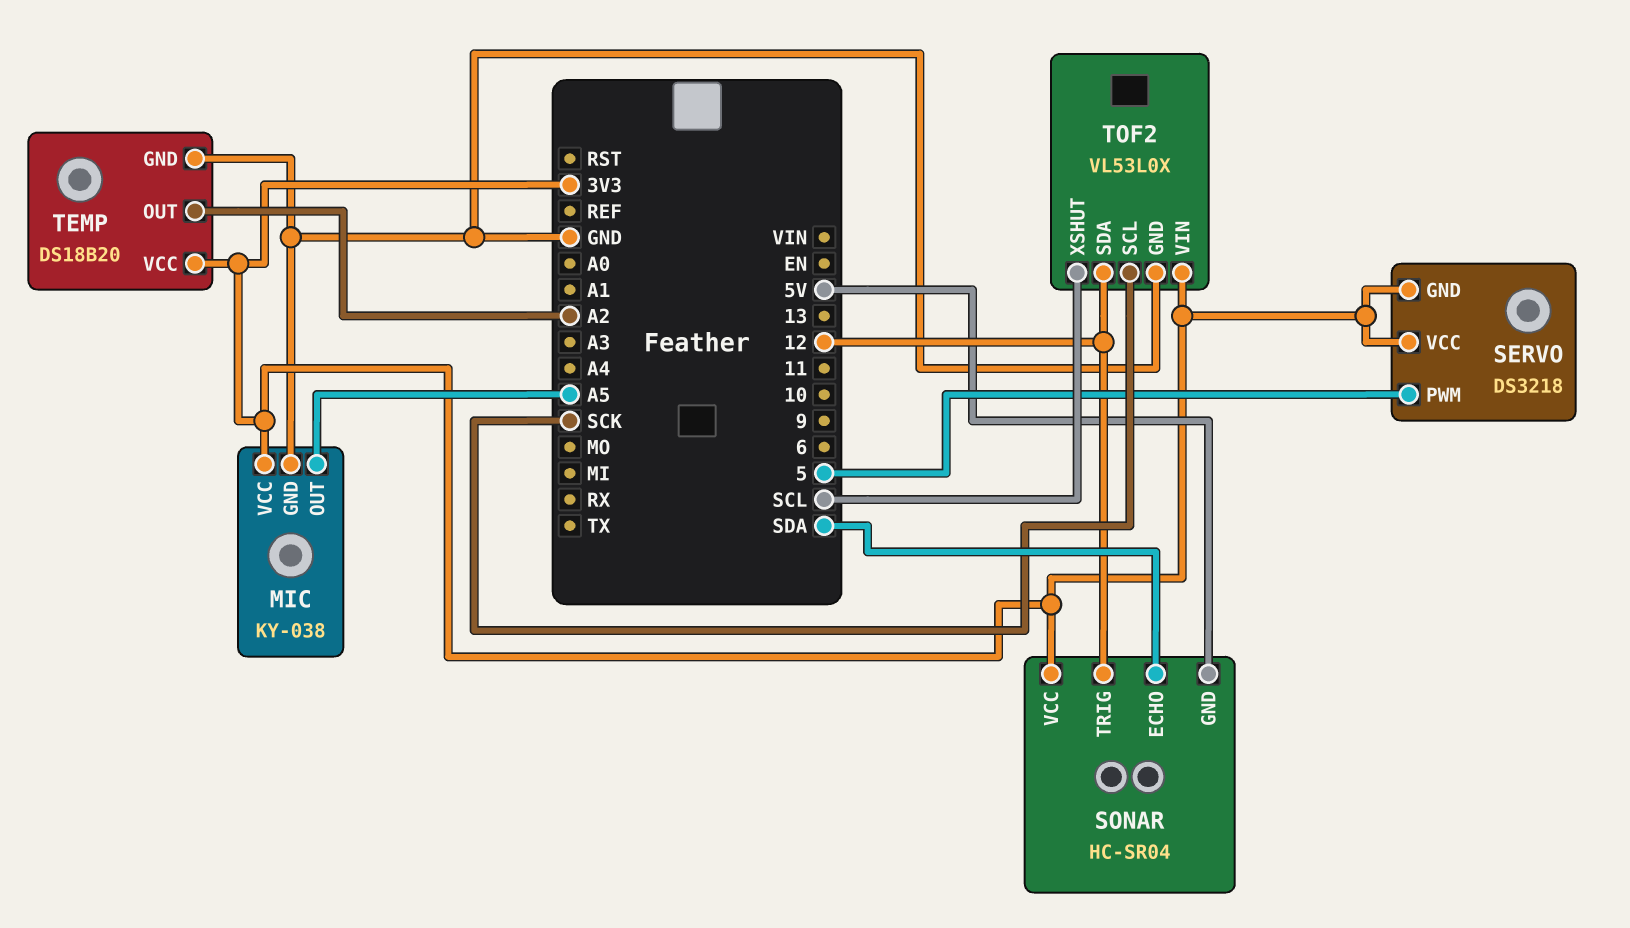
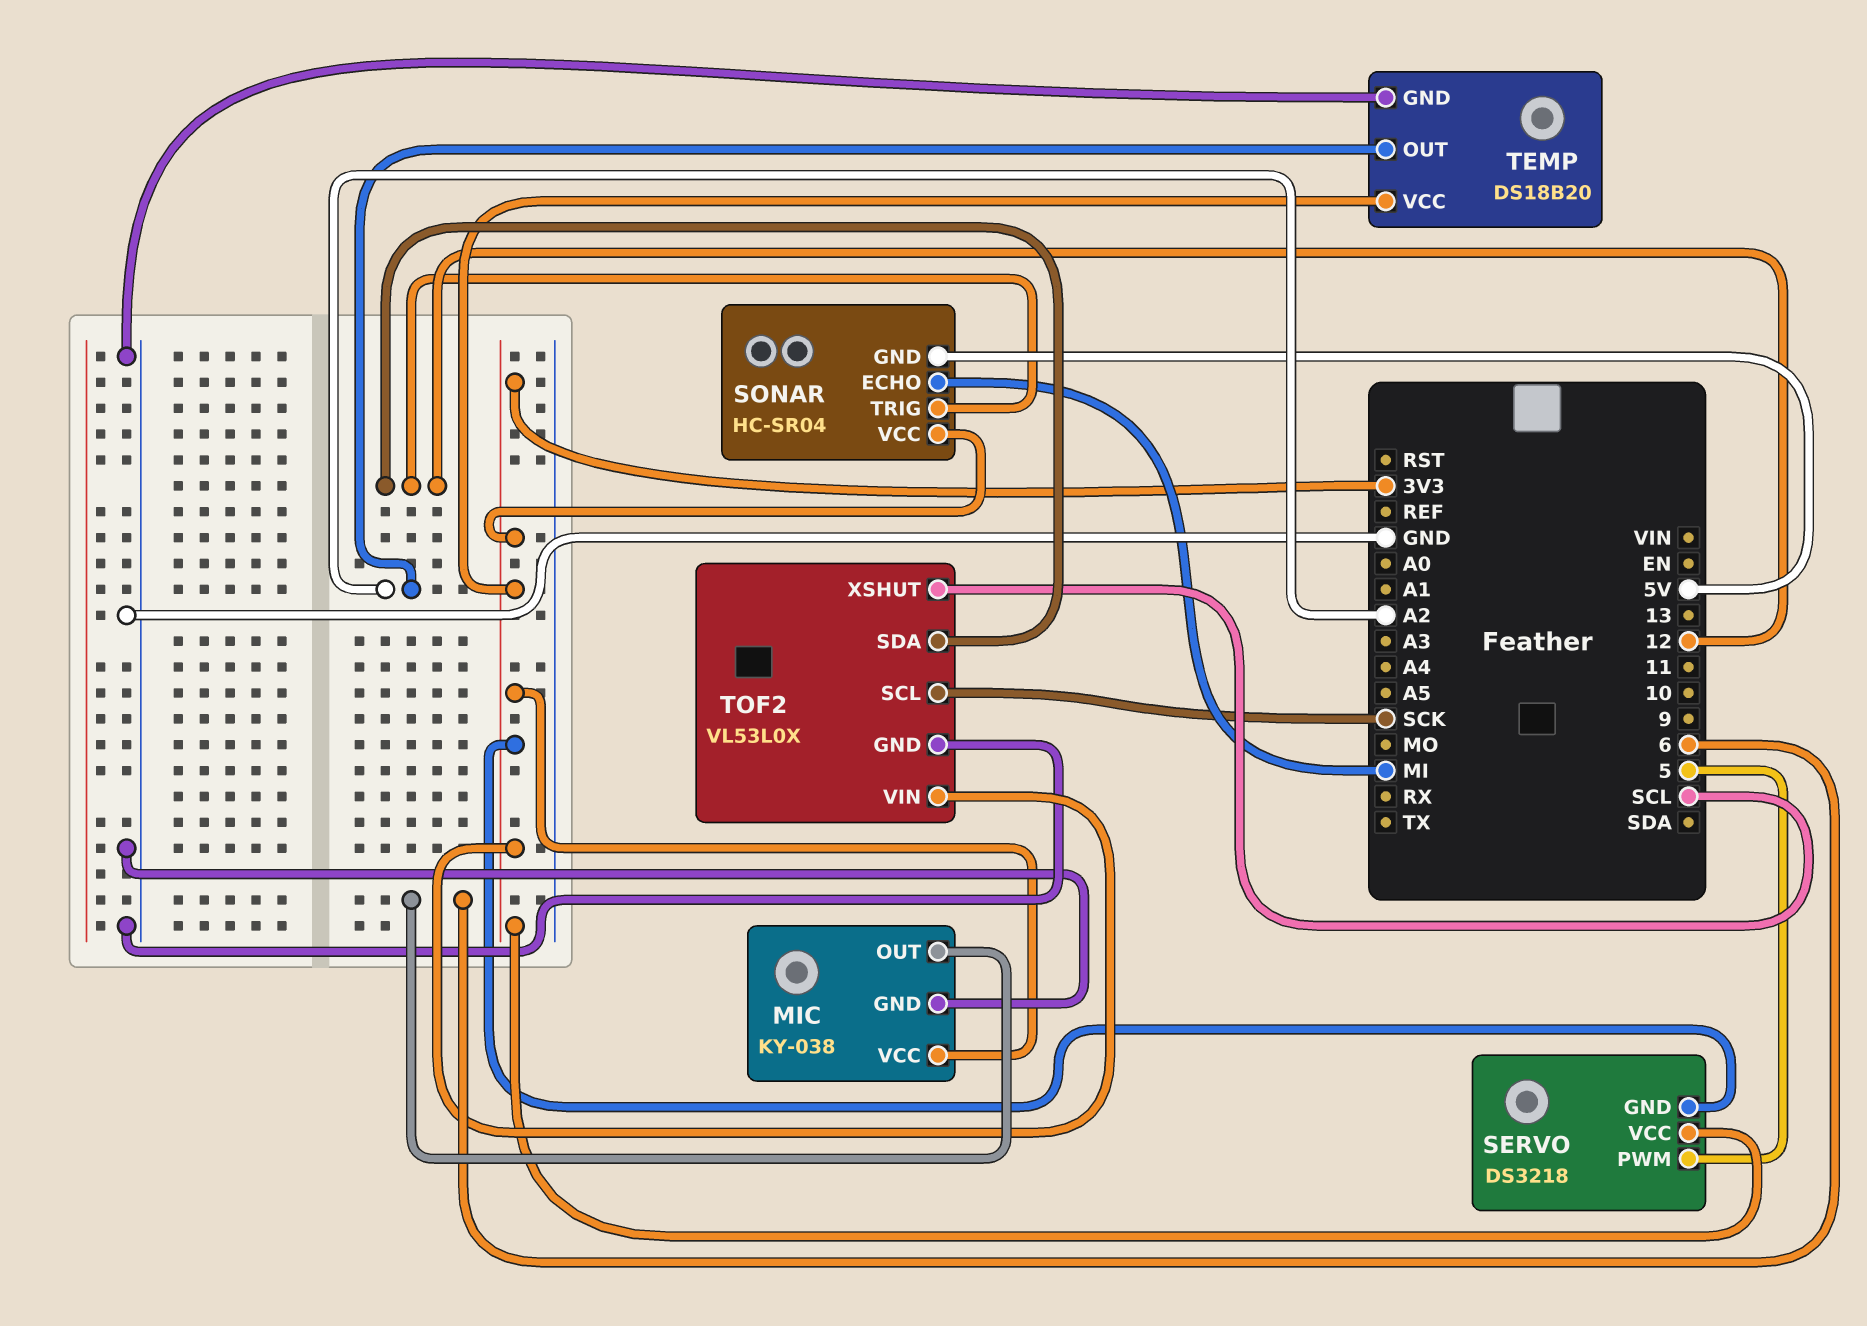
MIC pin OUT: A5 -> 6
SONAR pin ECHO: SDA -> MI

